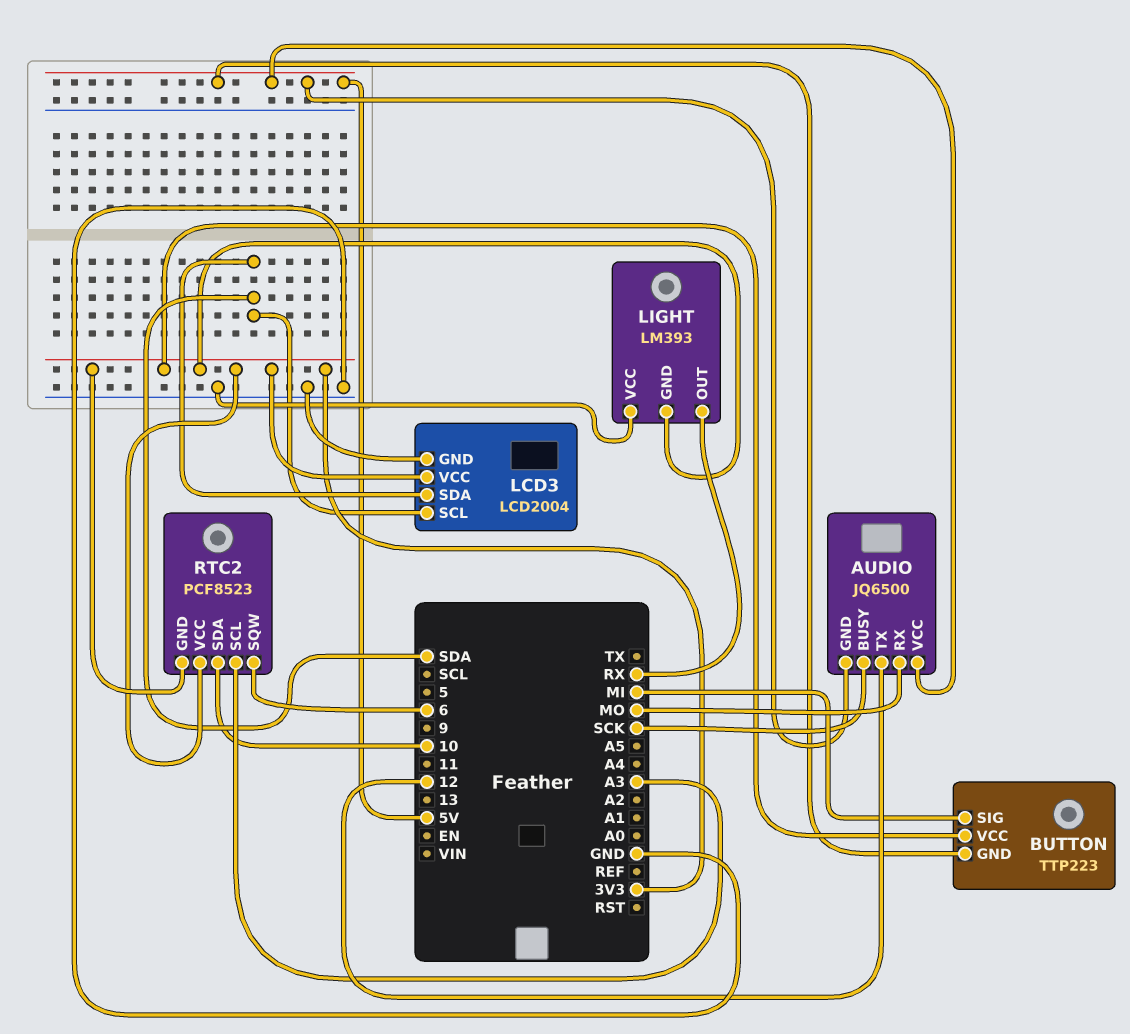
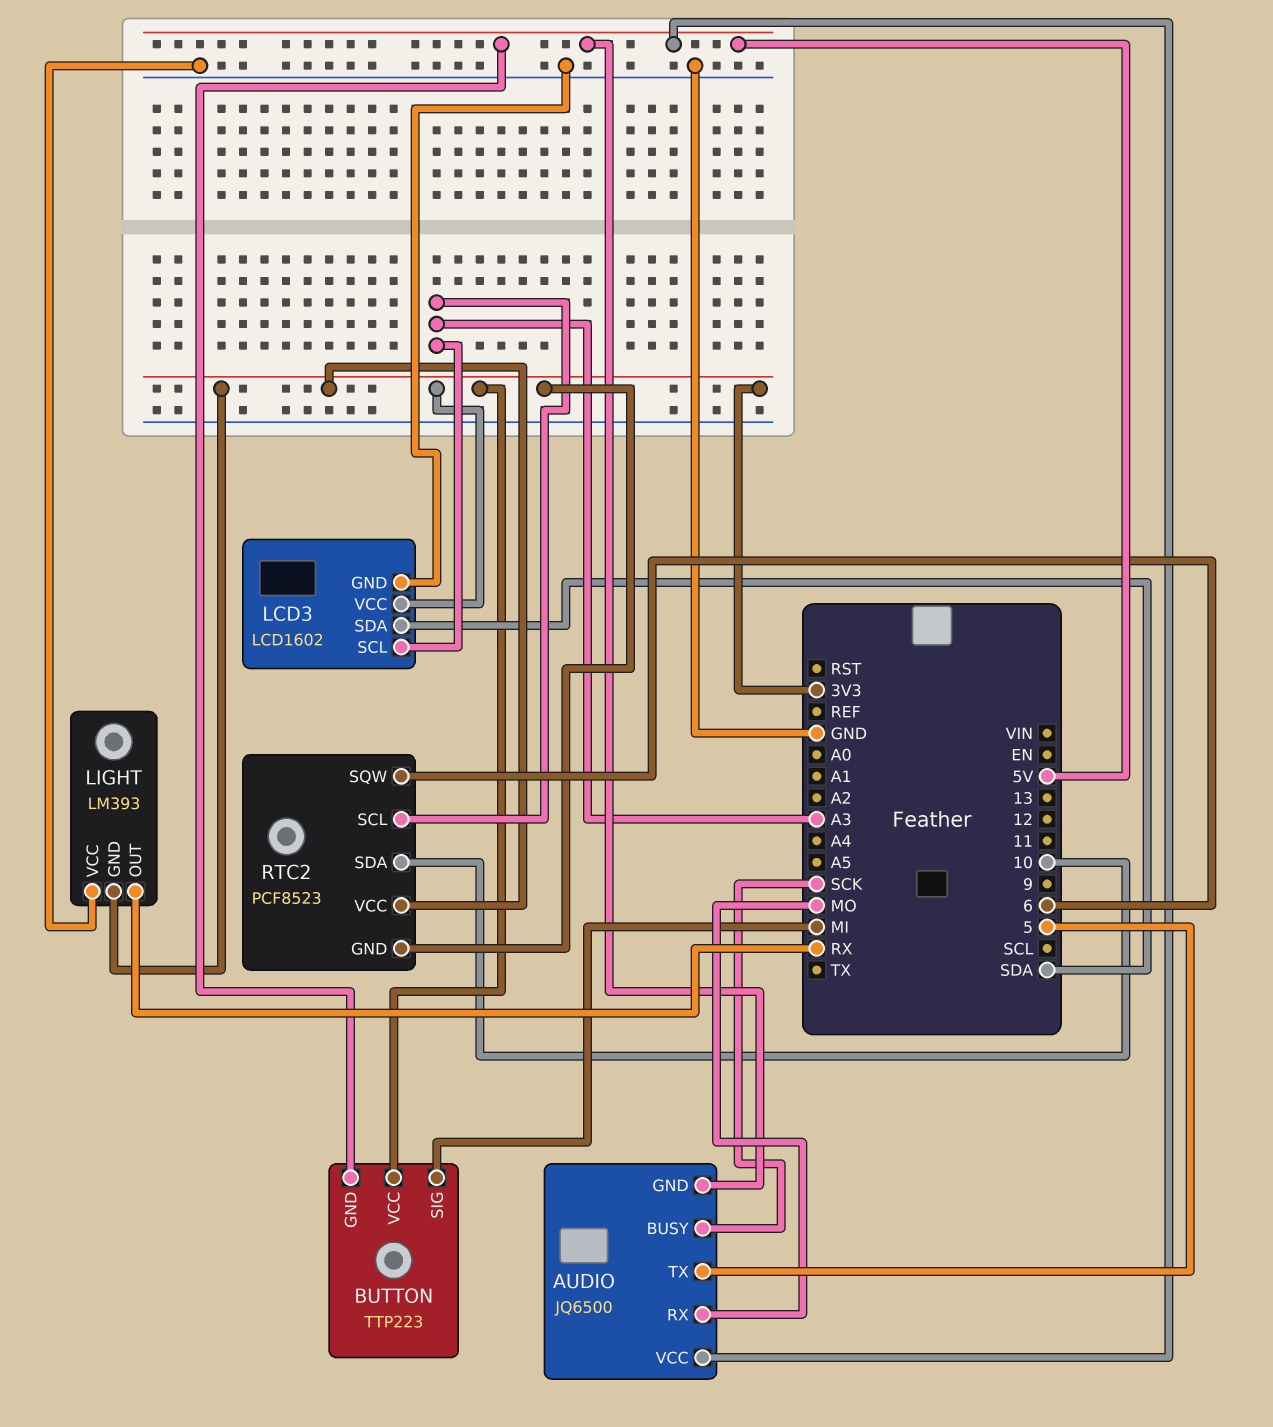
AUDIO pin TX: 12 -> 5
LCD3: LCD2004 -> LCD1602
LCD3 pin SCL: SDA -> A3

